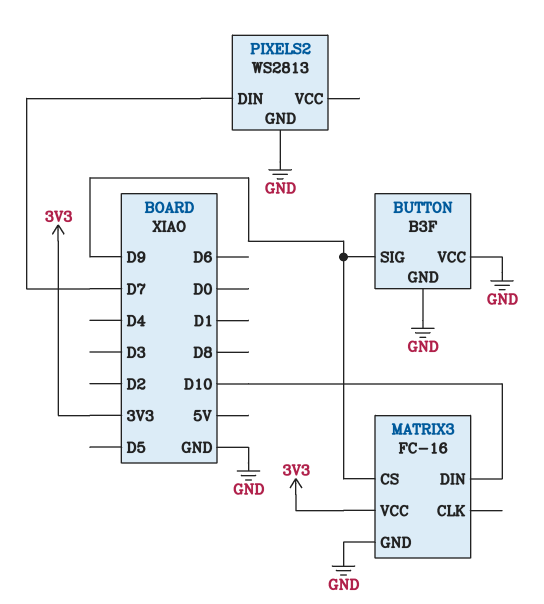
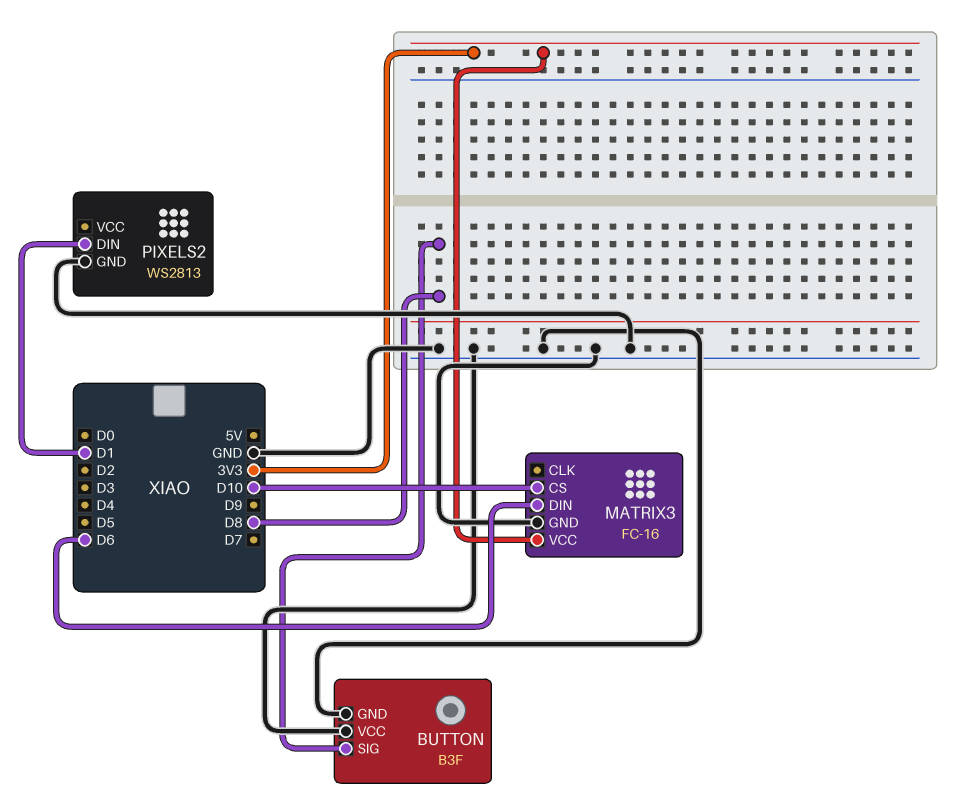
BUTTON pin SIG: D9 -> D8
MATRIX3 pin CS: D9 -> D10
MATRIX3 pin DIN: D10 -> D6
PIXELS2 pin DIN: D7 -> D1

